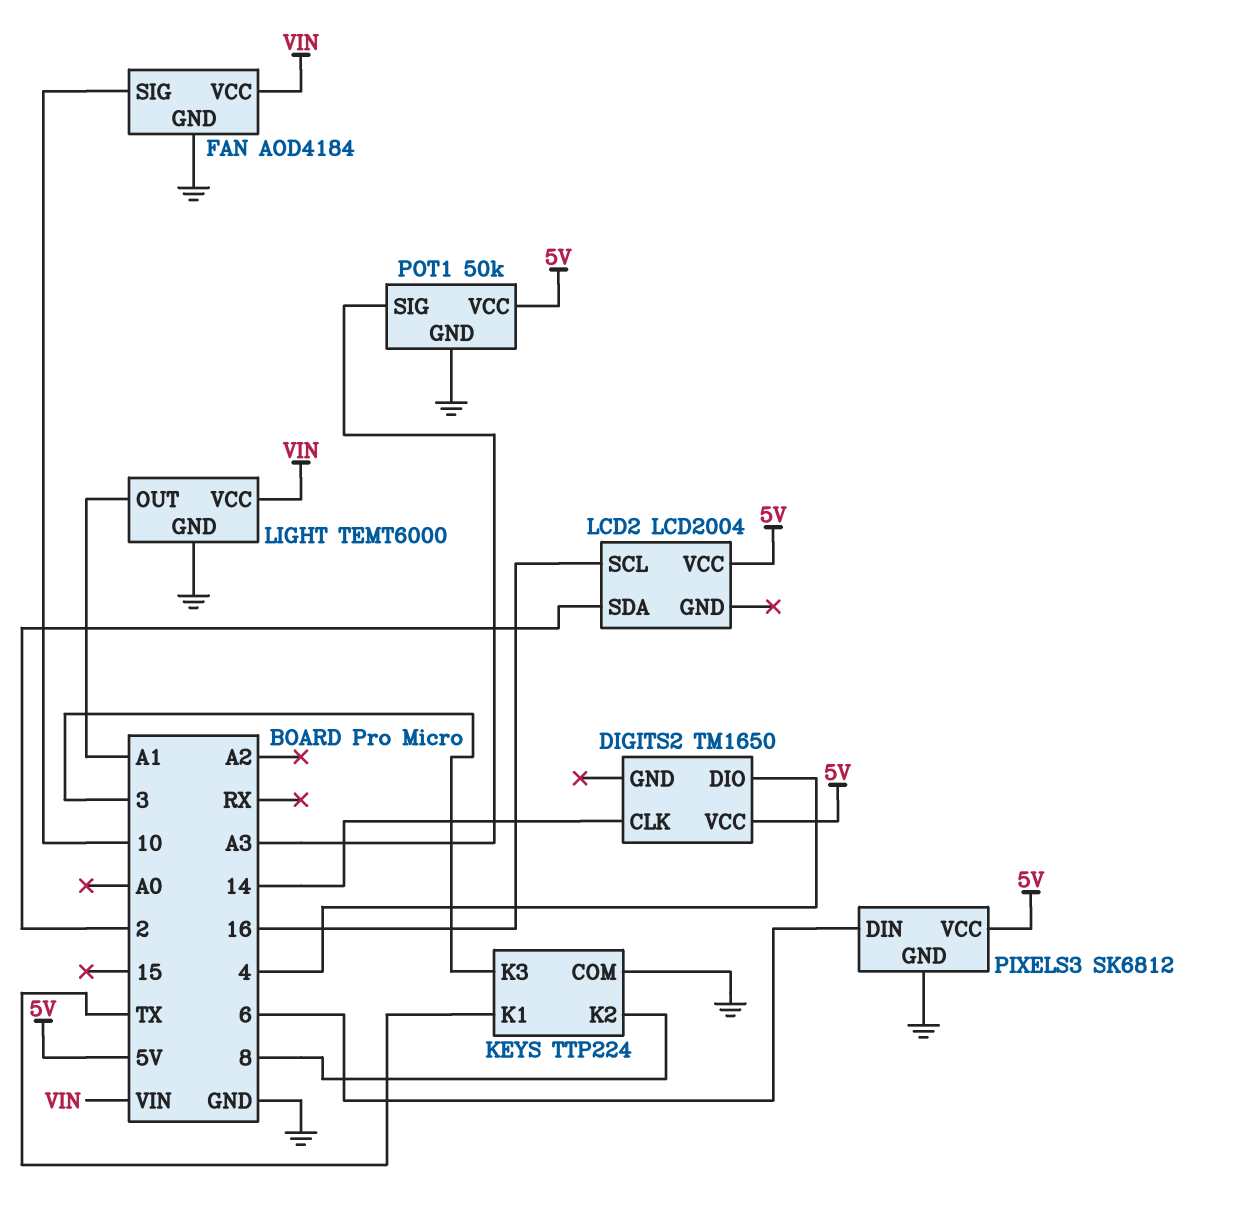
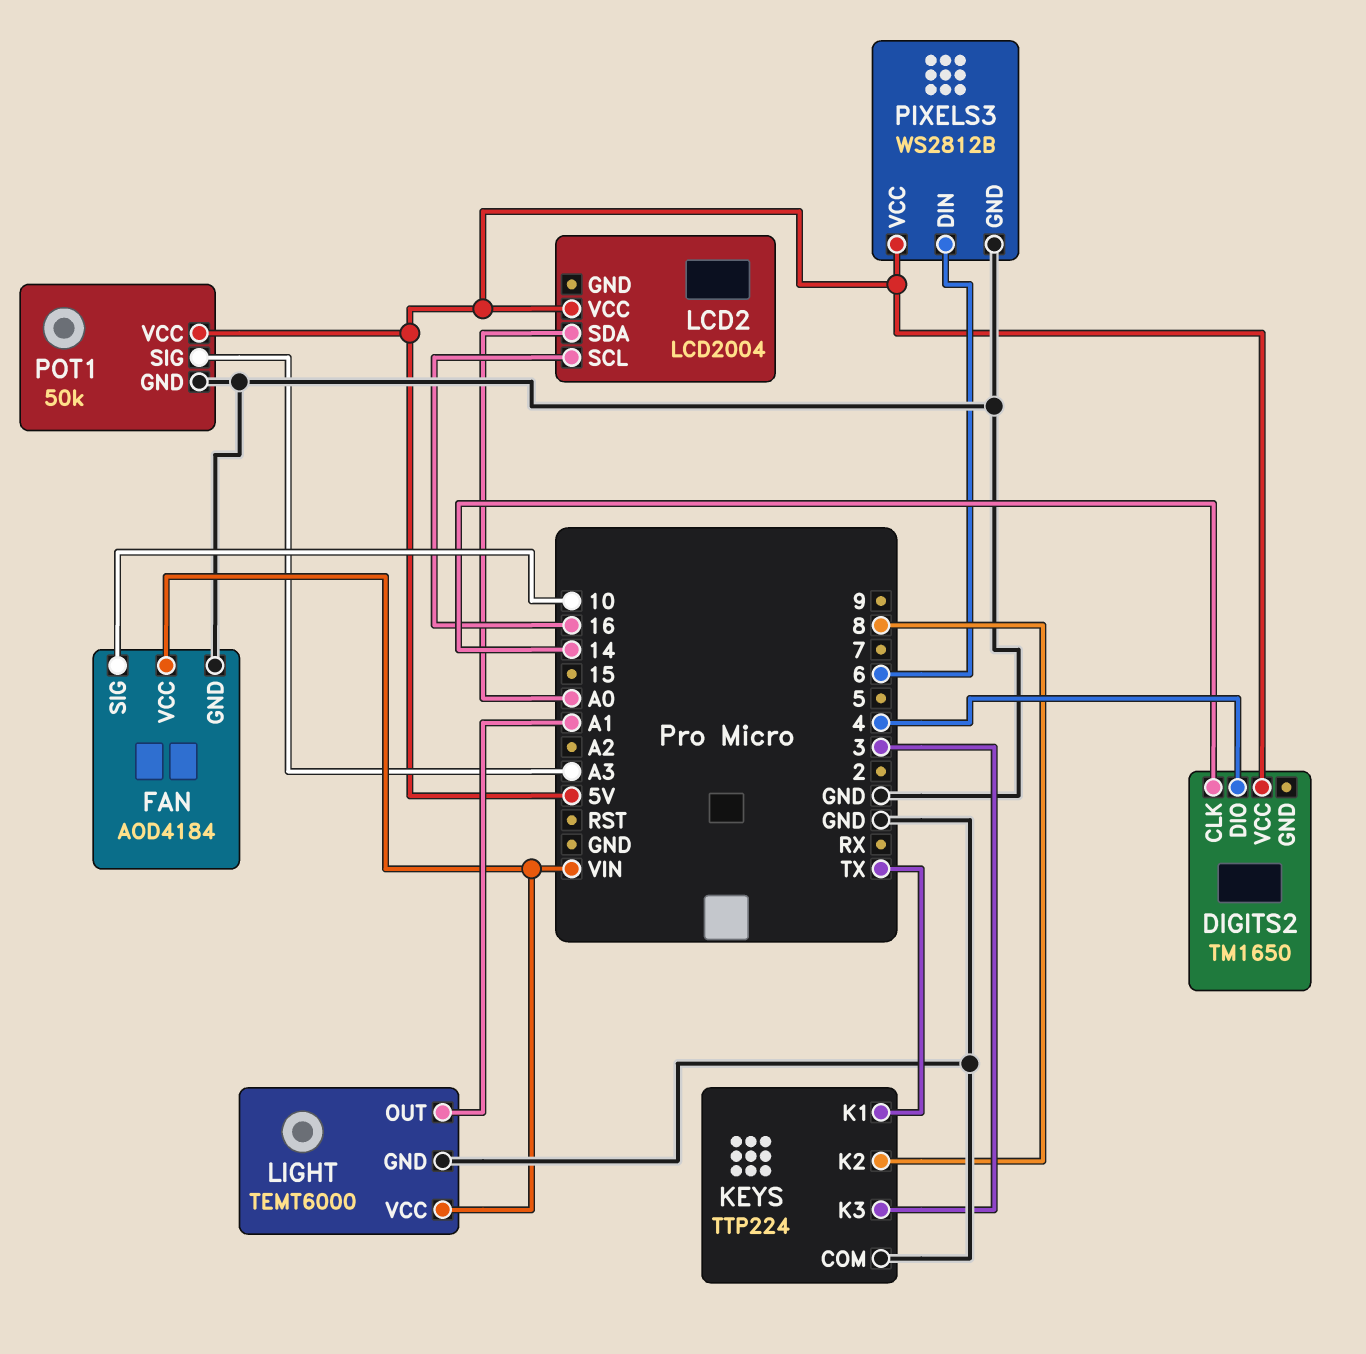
LCD2 pin SDA: 2 -> A0
PIXELS3: SK6812 -> WS2812B

